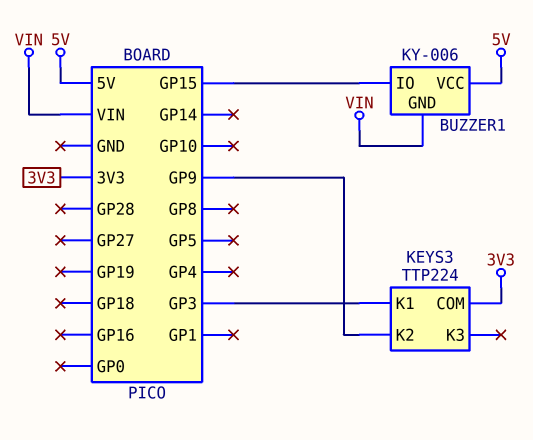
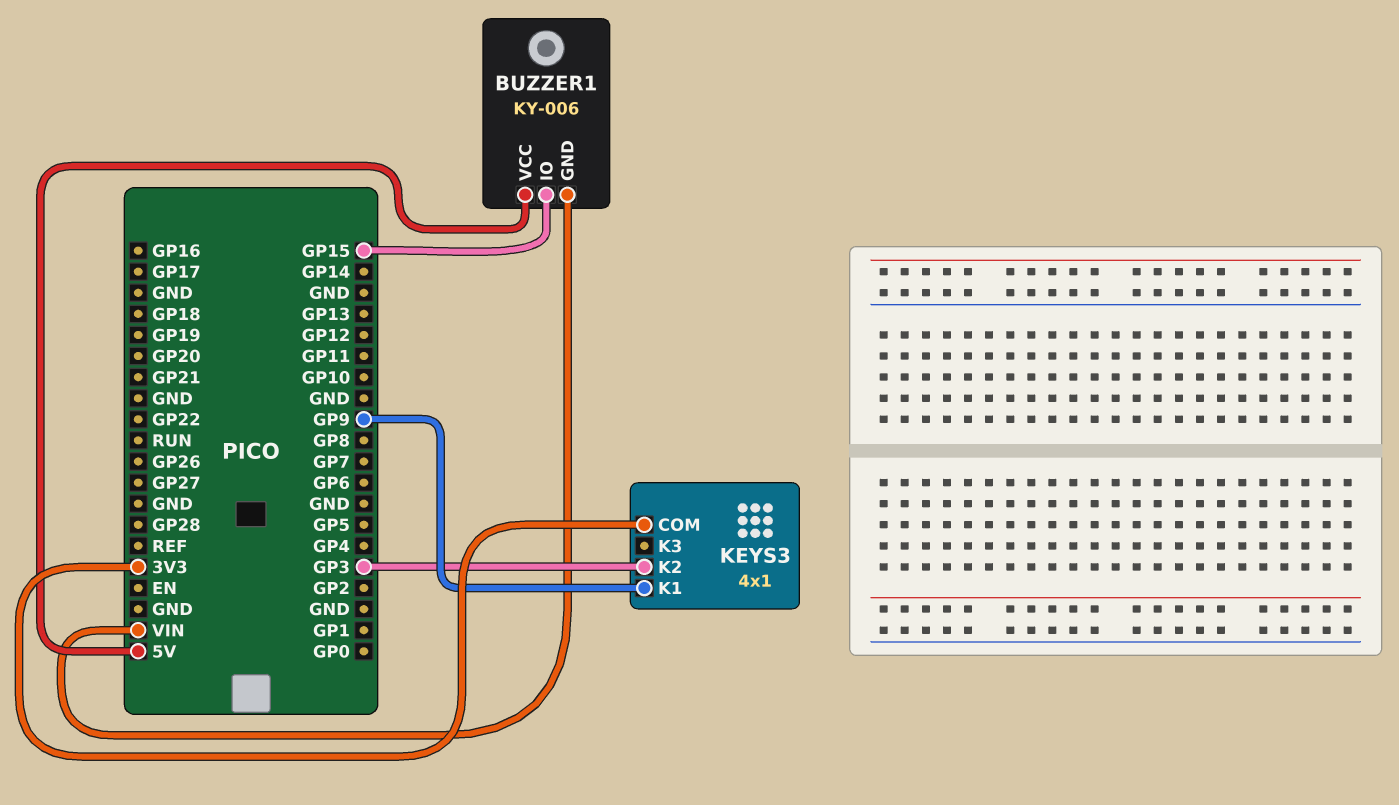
KEYS3: TTP224 -> 4x1
KEYS3 pin K1: GP3 -> GP9
KEYS3 pin K2: GP9 -> GP3

